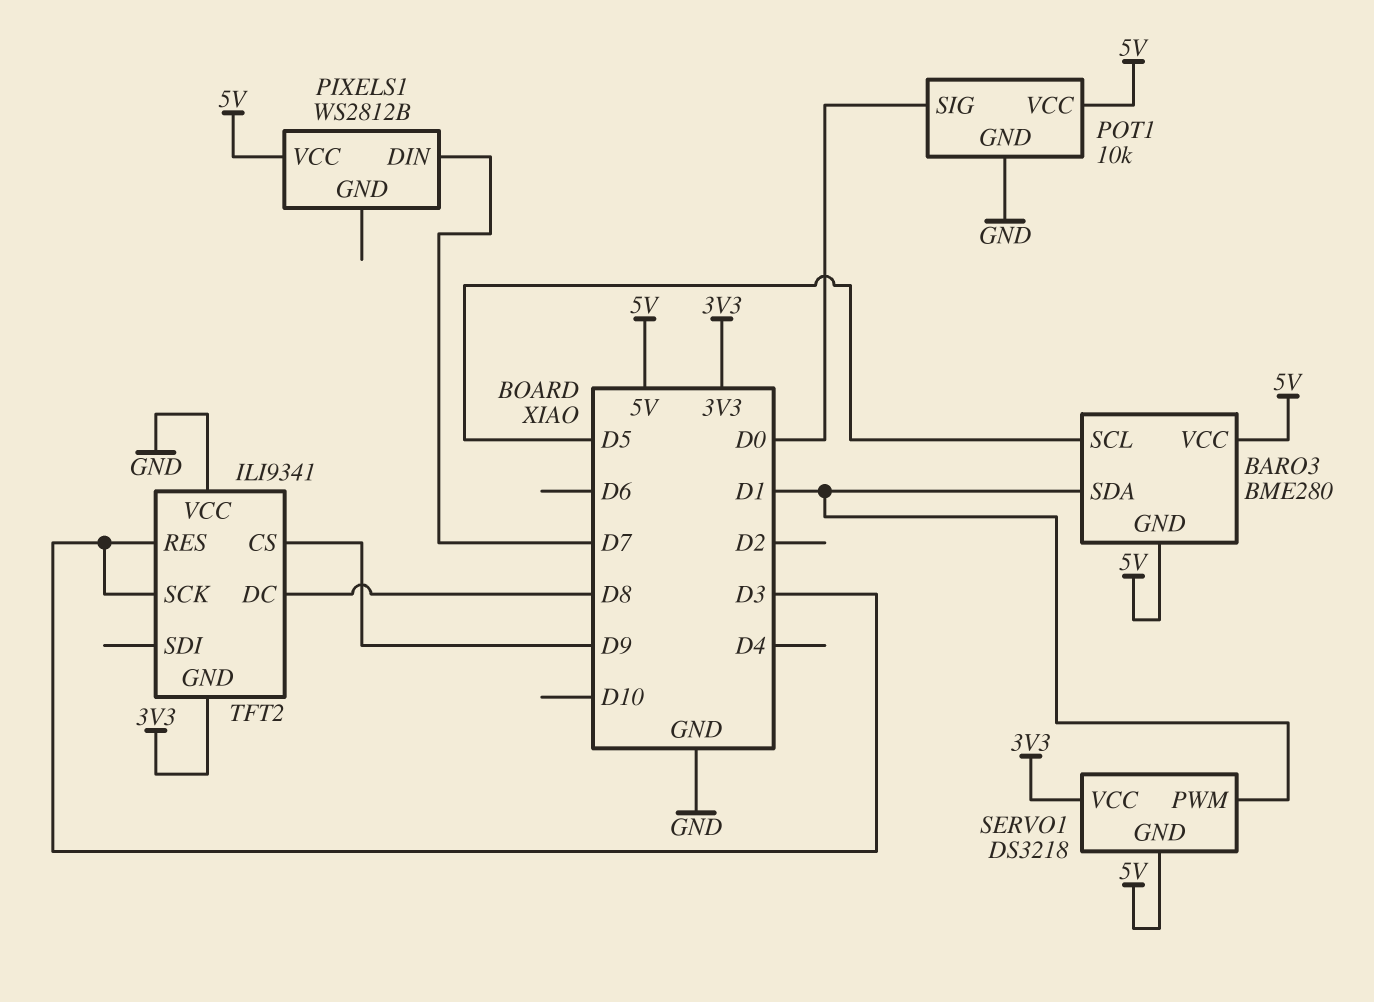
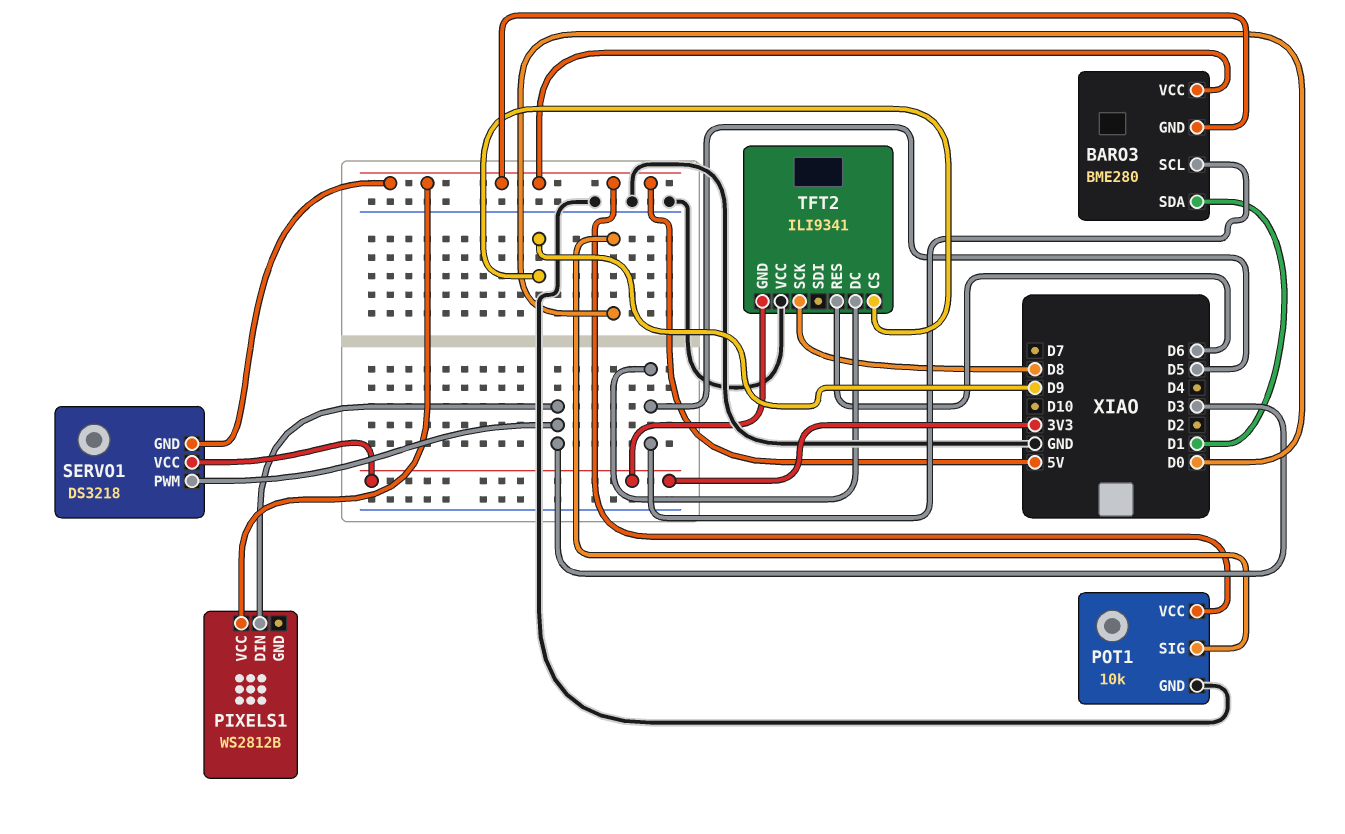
PIXELS1 pin DIN: D7 -> D3
SERVO1 pin PWM: D1 -> D3
TFT2 pin DC: D8 -> D5
TFT2 pin RES: D3 -> D6
TFT2 pin SCK: D3 -> D8

